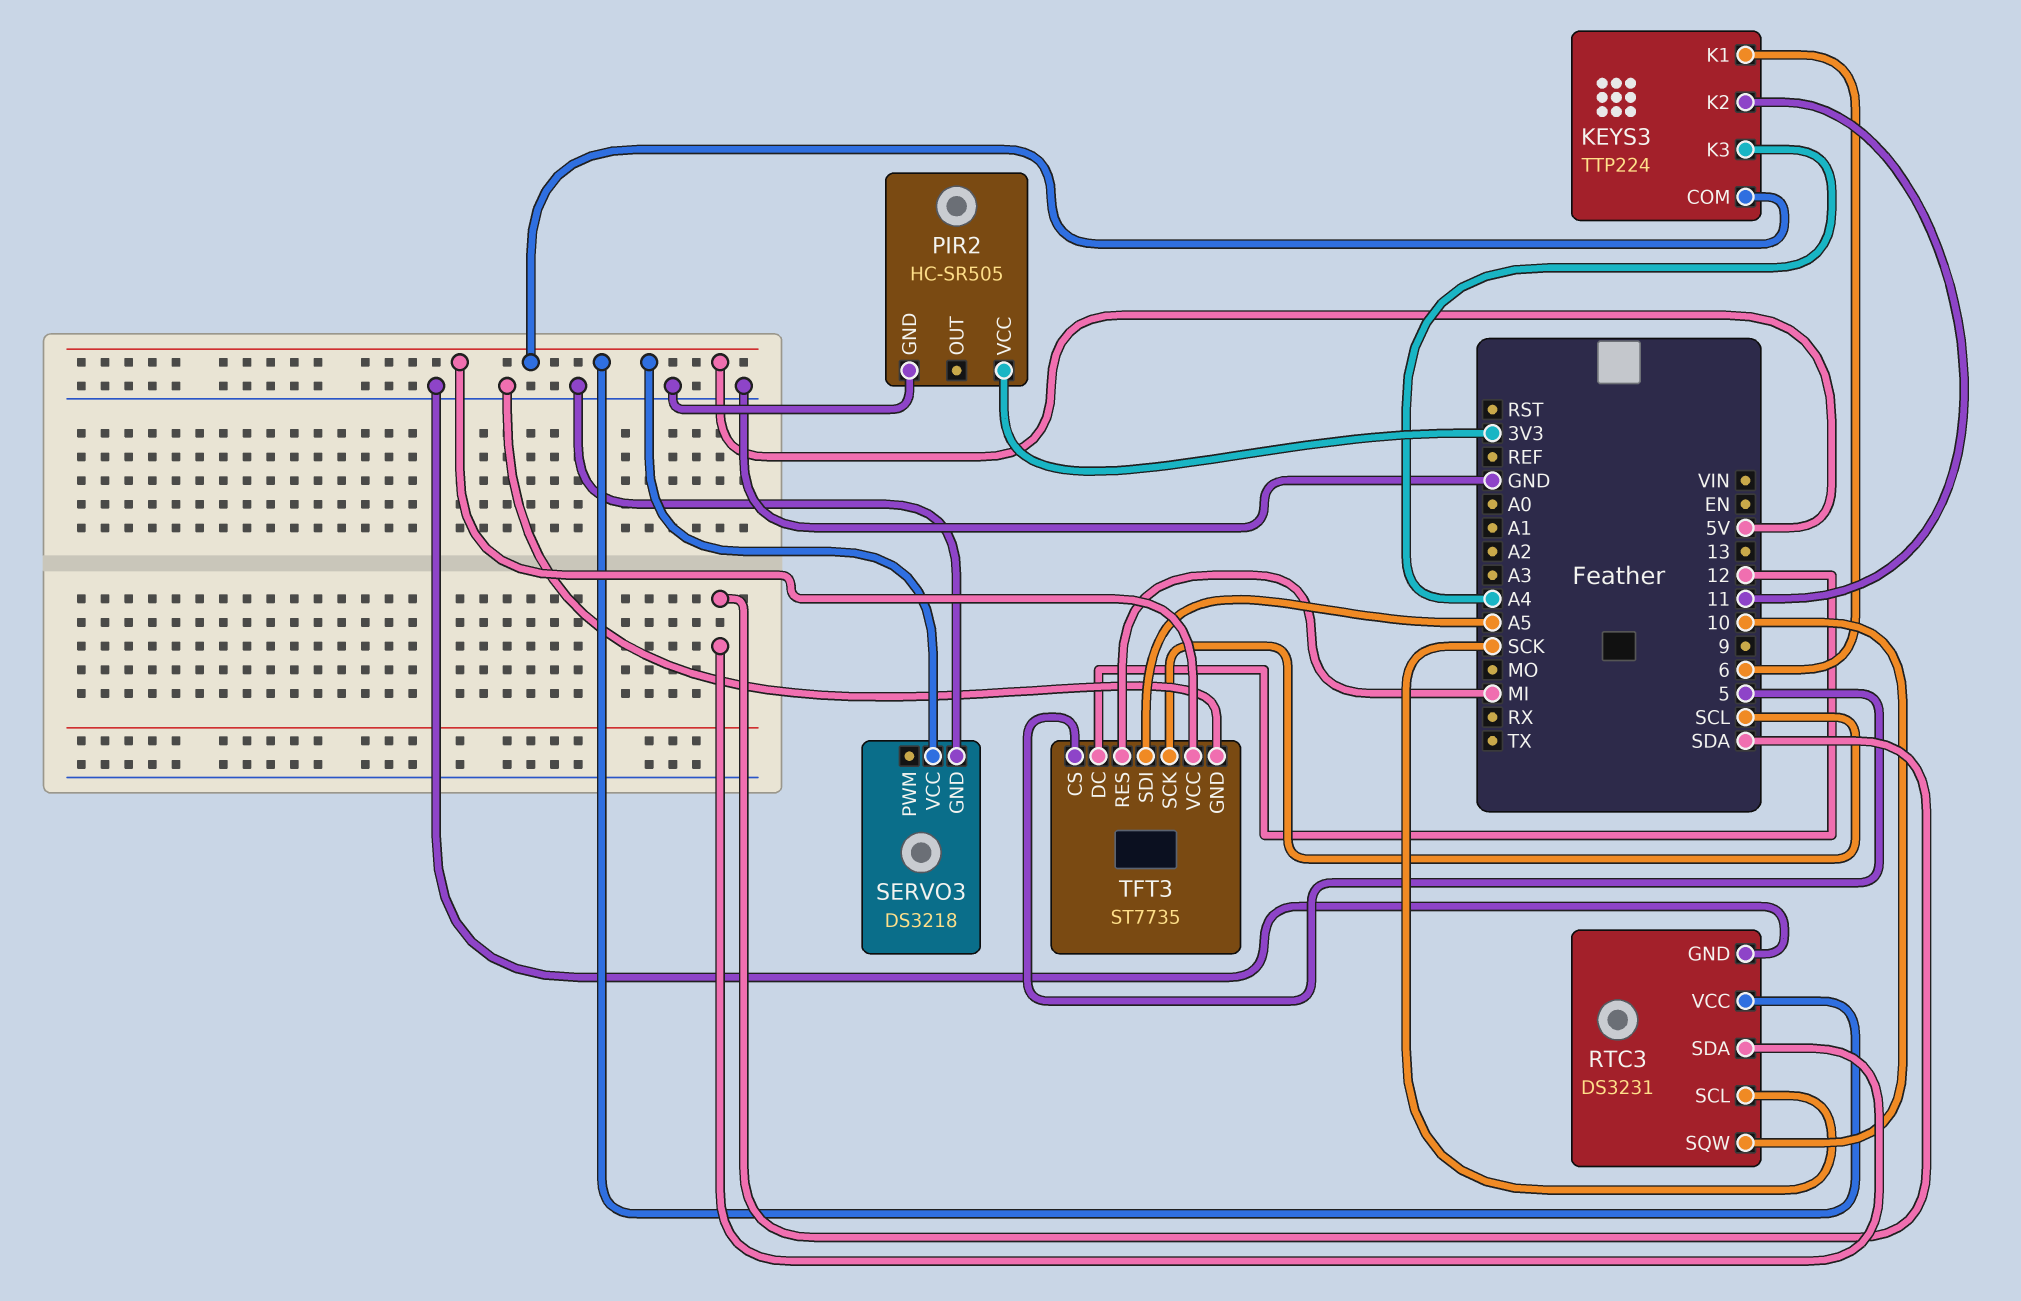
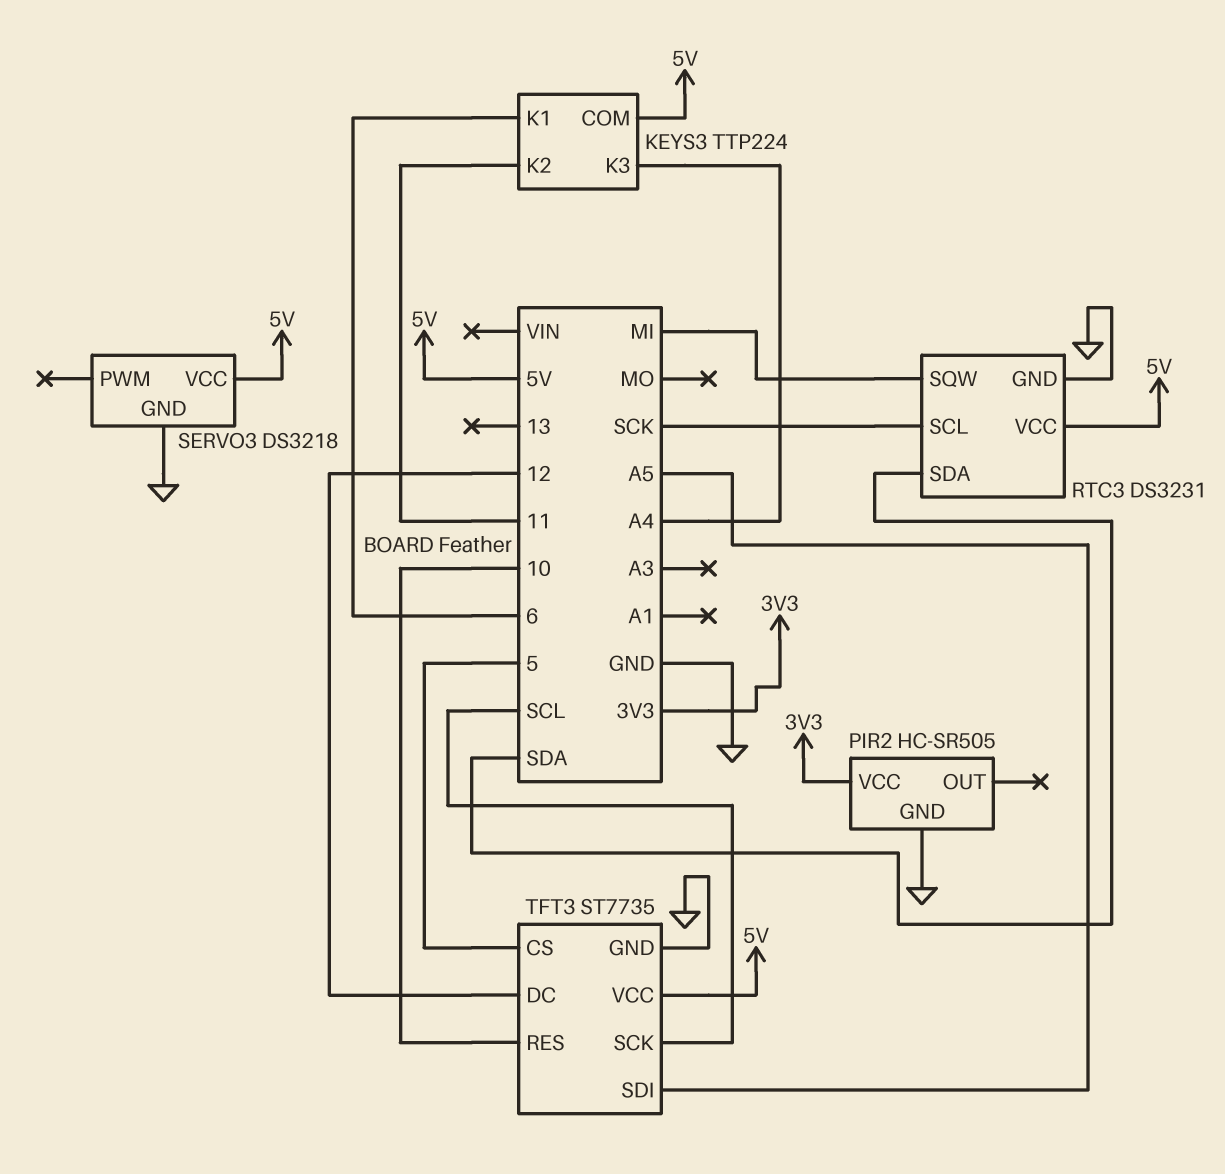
RTC3 pin SQW: 10 -> MI
TFT3 pin RES: MI -> 10

